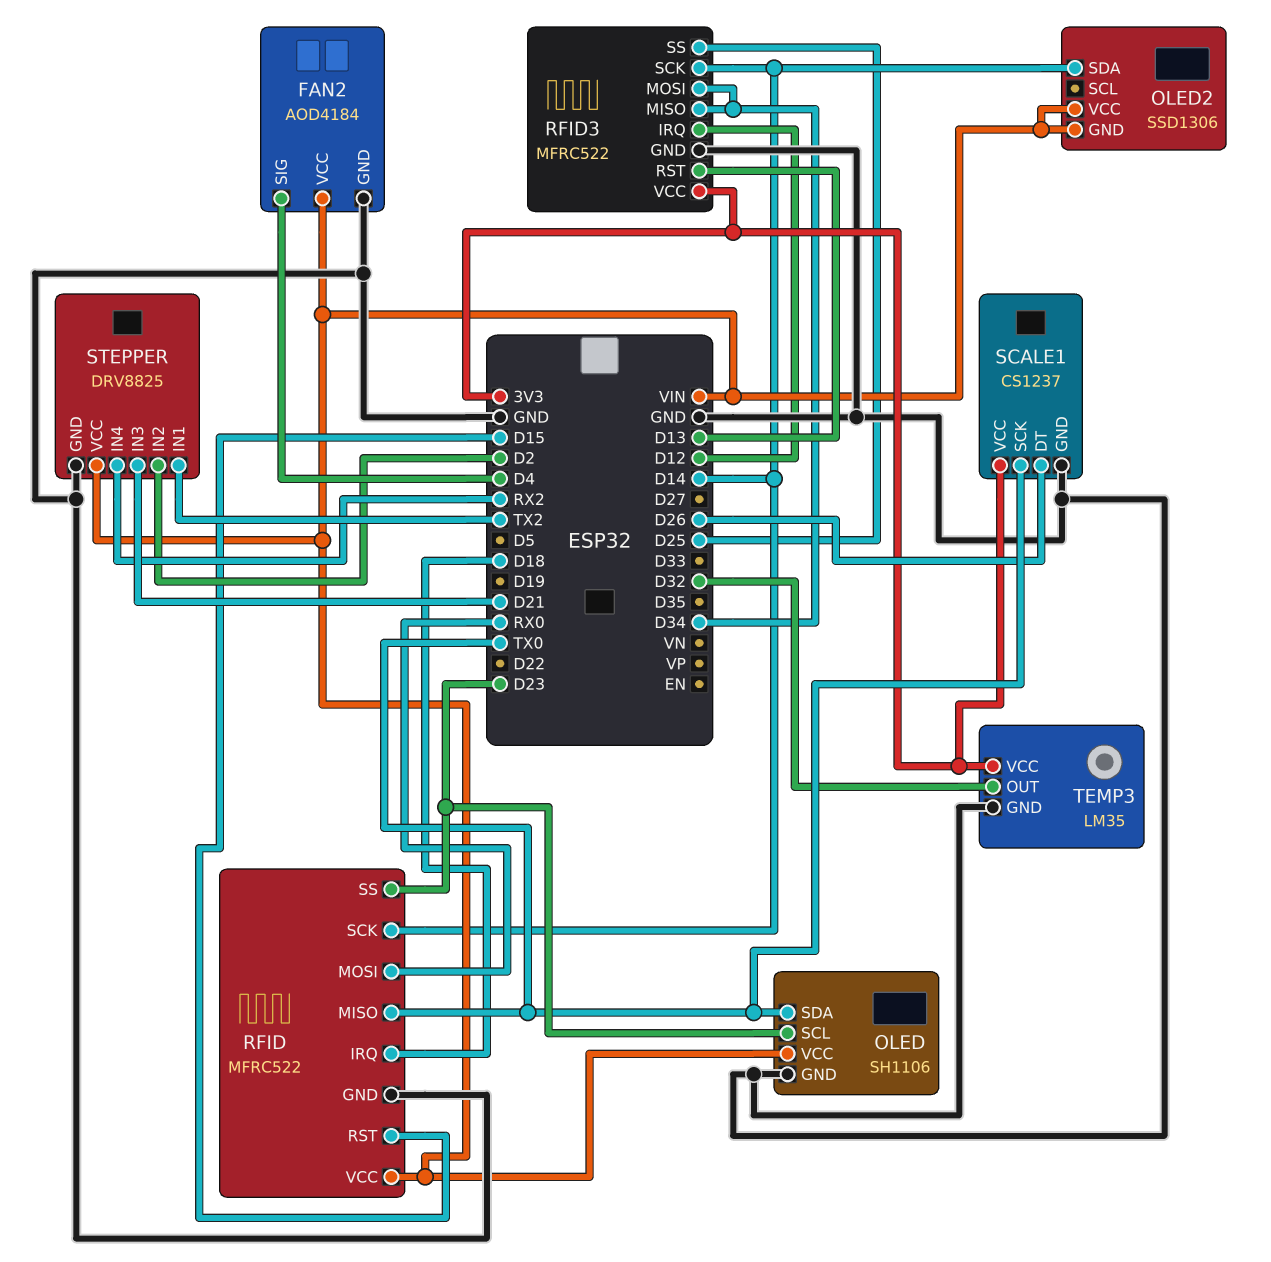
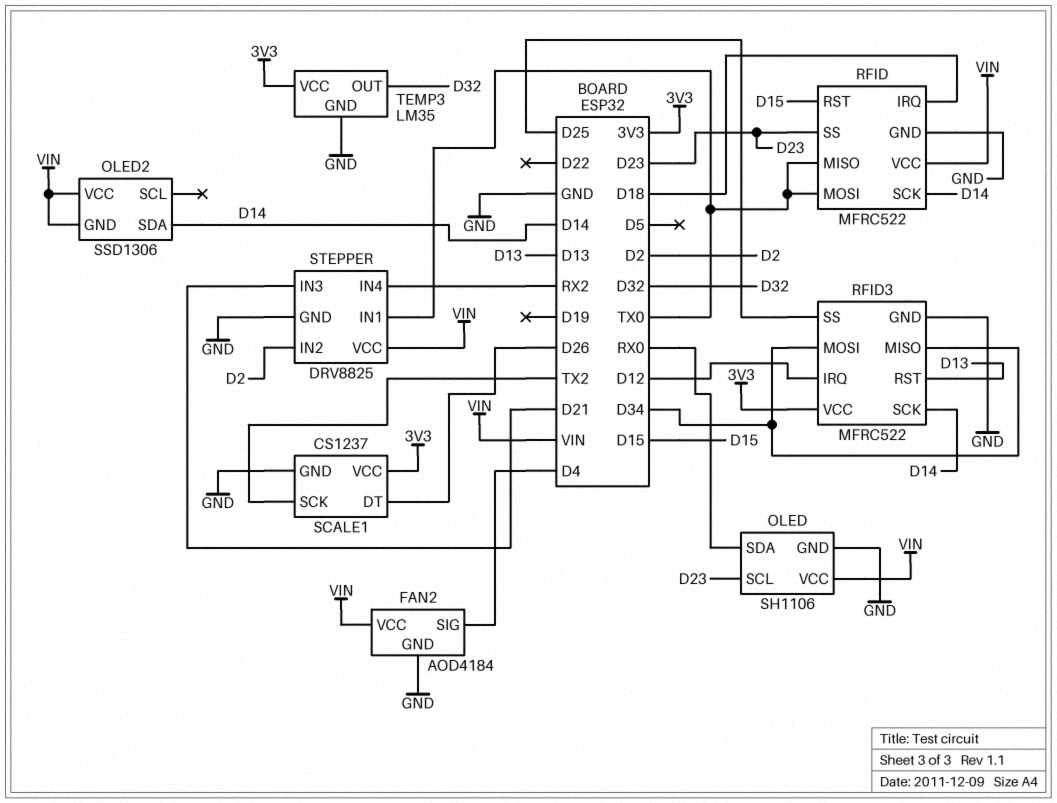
OLED pin SDA: TX0 -> RX0
RFID pin MOSI: RX0 -> TX0
SCALE1 pin SCK: TX0 -> TX2
STEPPER pin IN1: TX2 -> TX0

